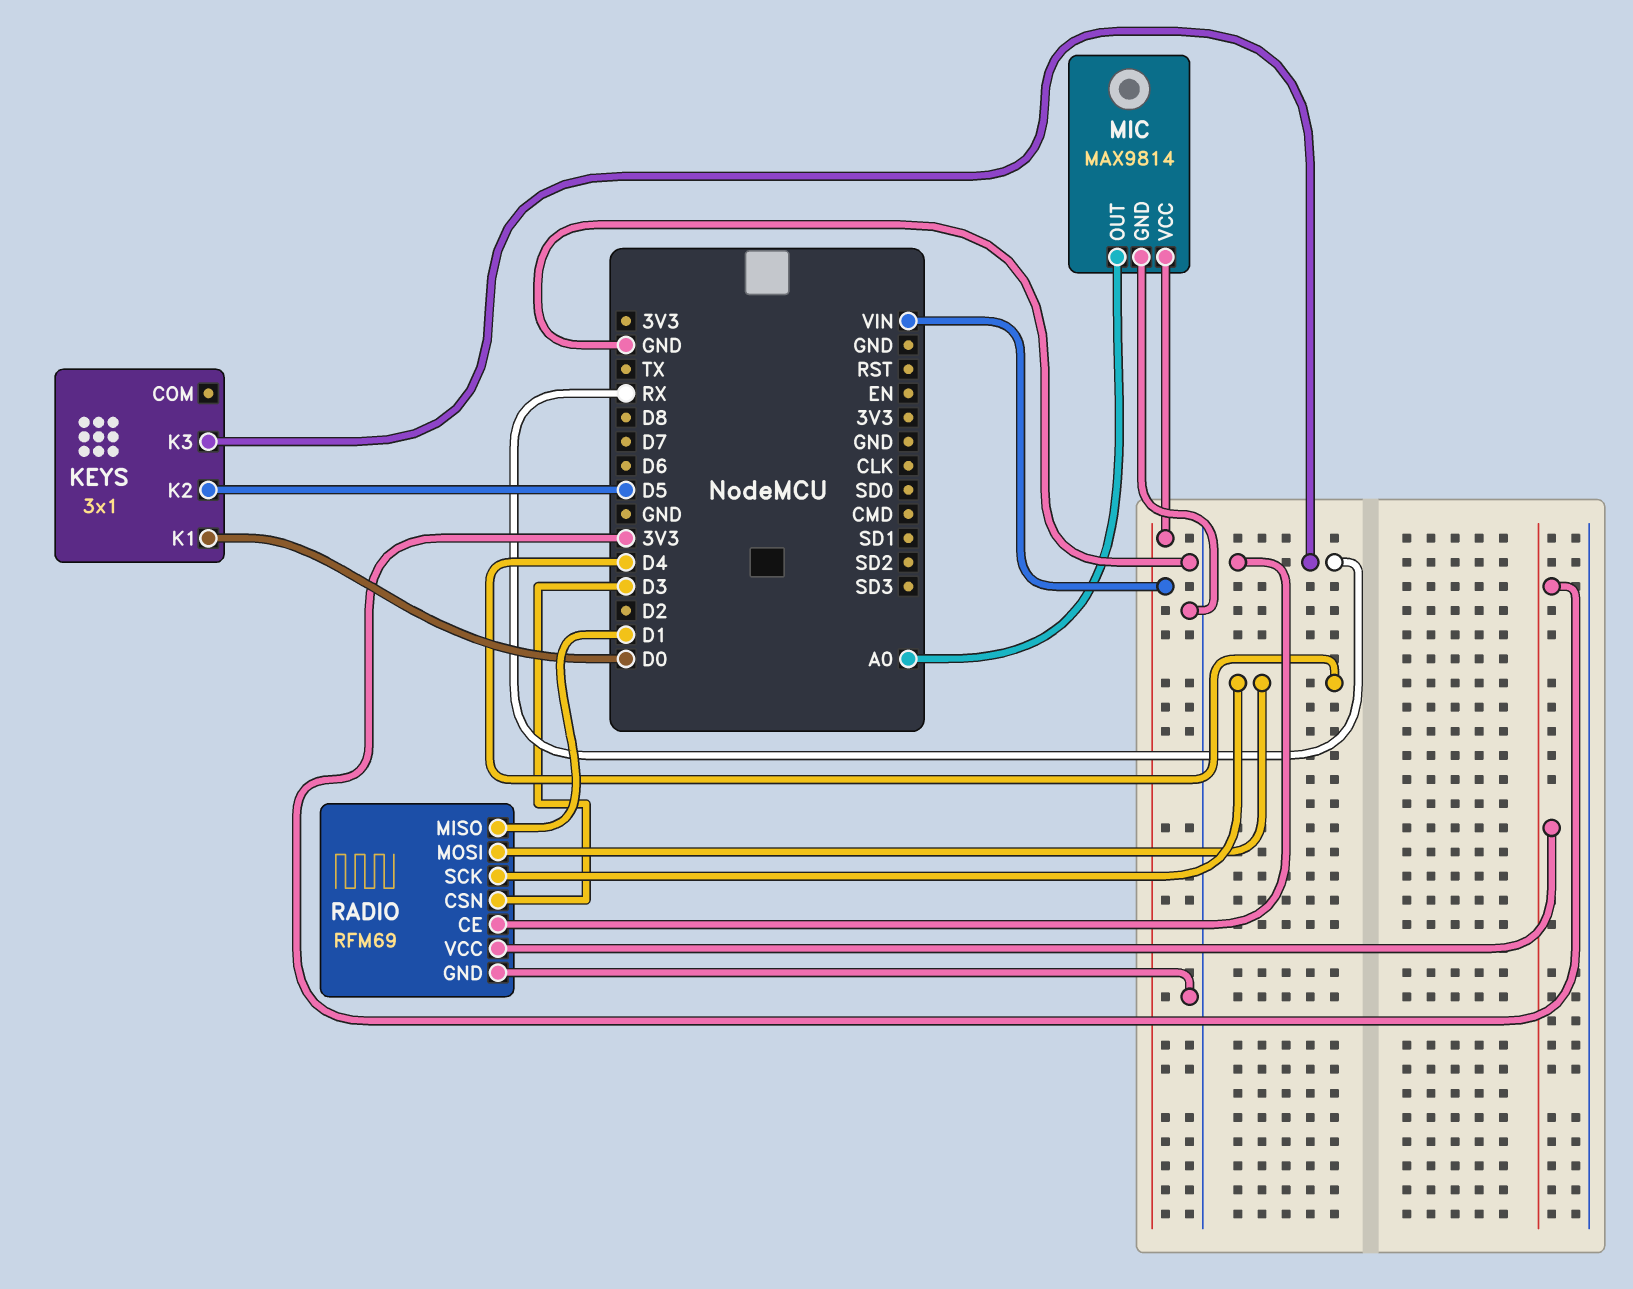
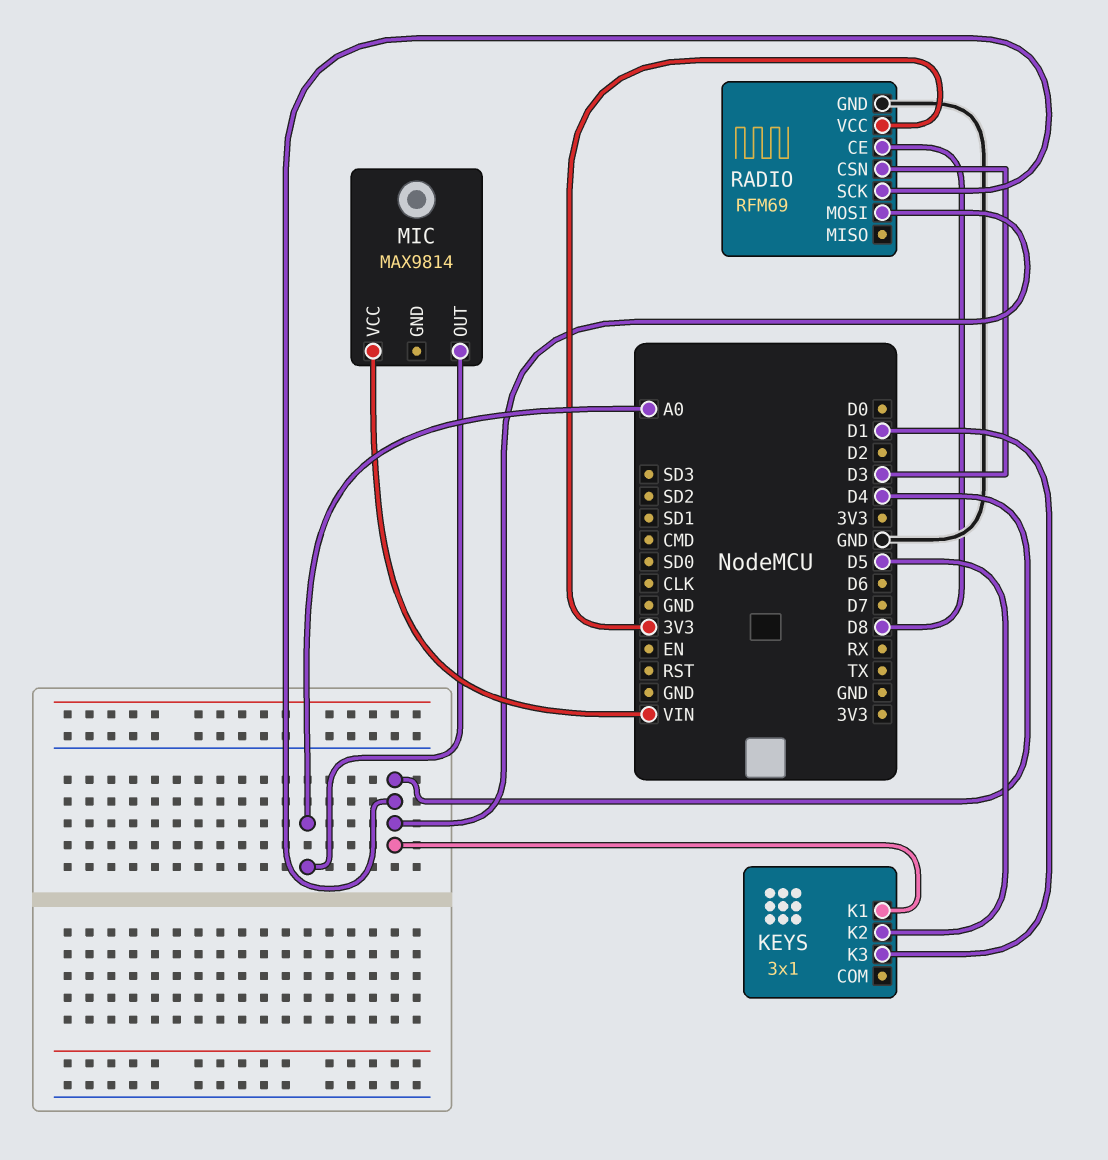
KEYS pin K1: D0 -> D4
KEYS pin K3: RX -> D1
MIC pin GND: GND -> none
RADIO pin CE: RX -> D8
RADIO pin MISO: D1 -> none

